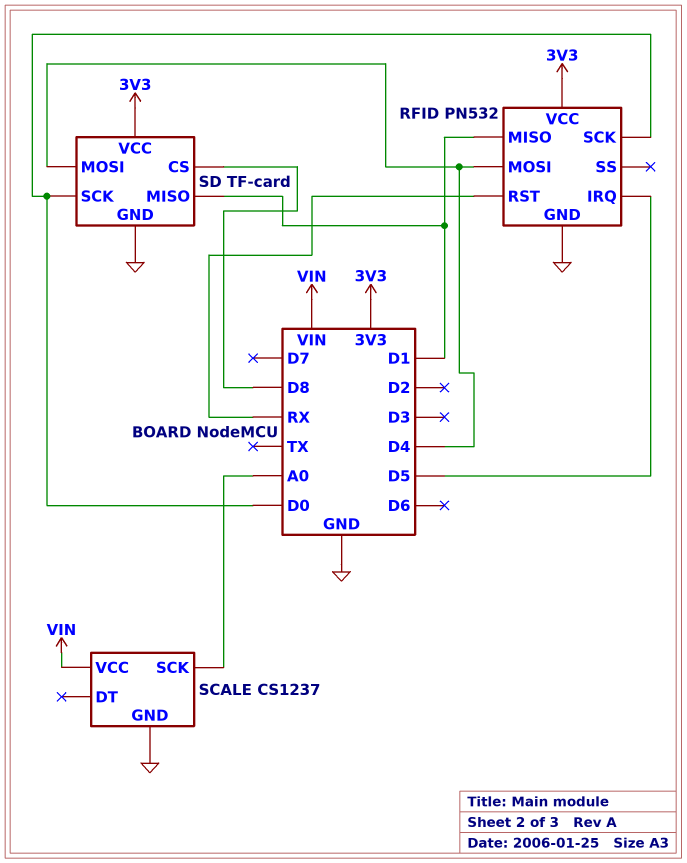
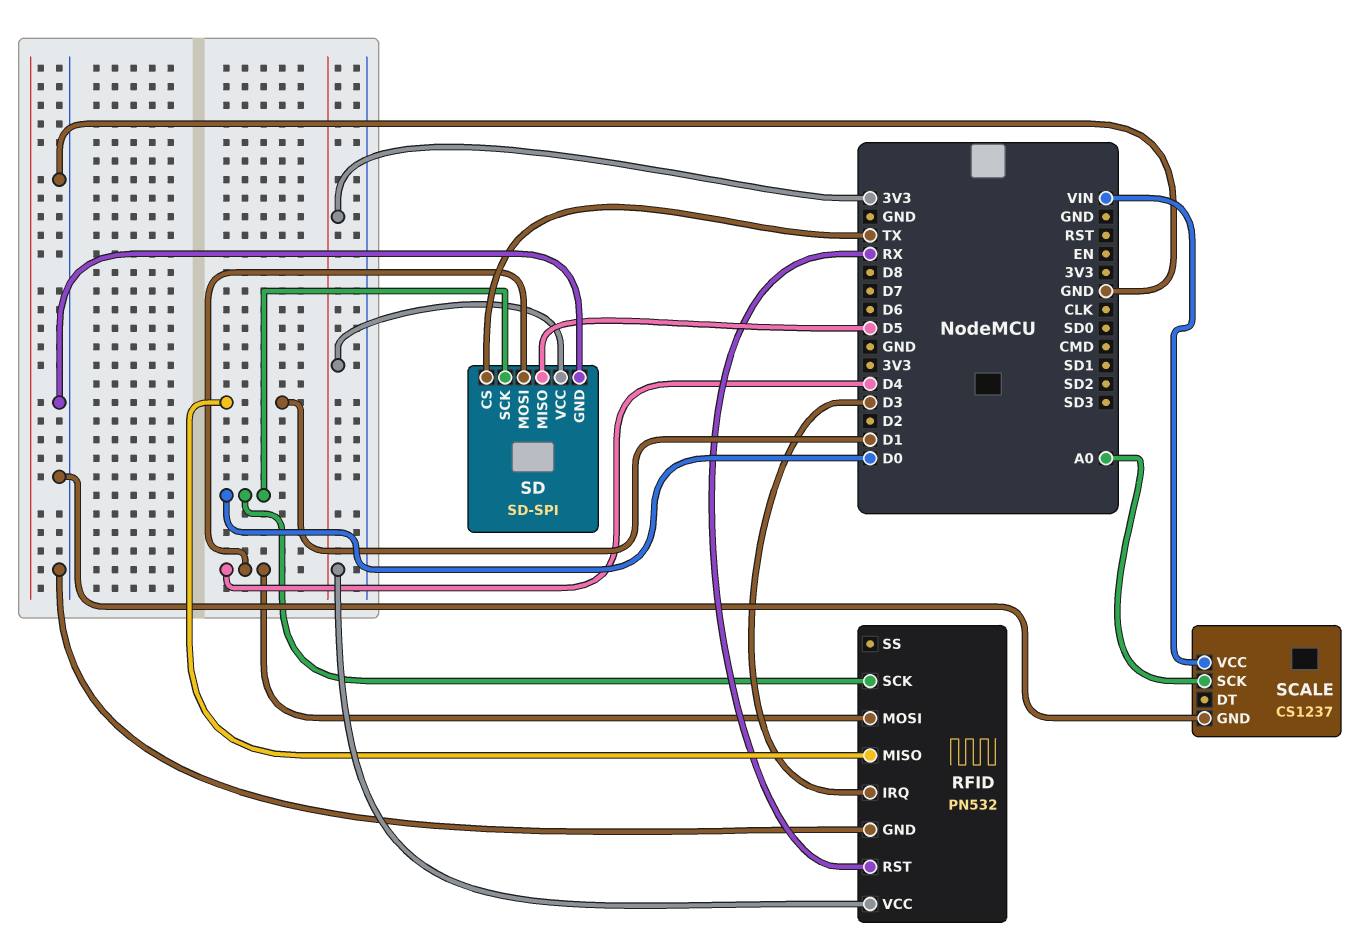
RFID pin IRQ: D5 -> D3
SD: TF-card -> SD-SPI
SD pin CS: D8 -> TX
SD pin MISO: D1 -> D5

